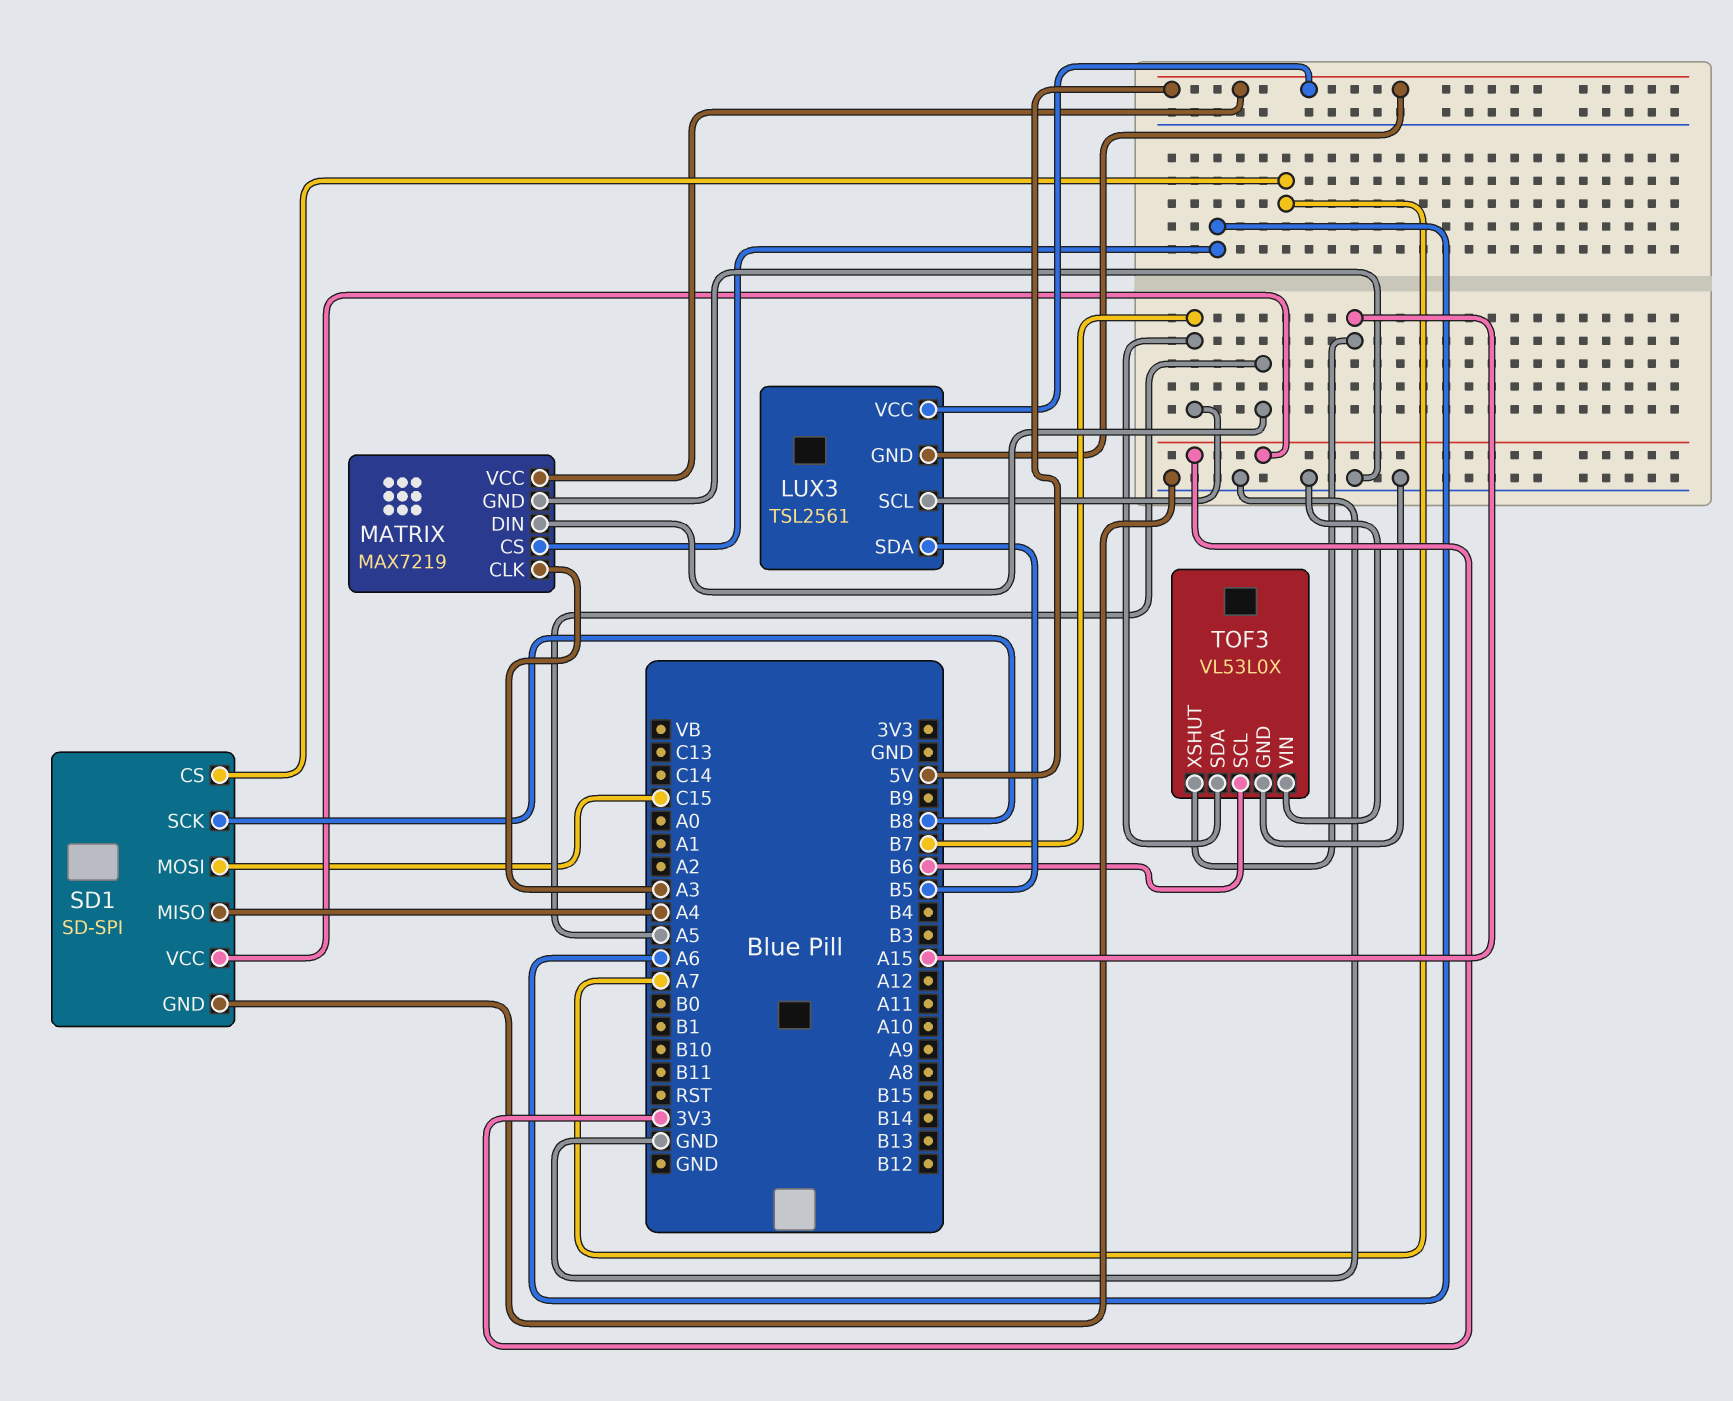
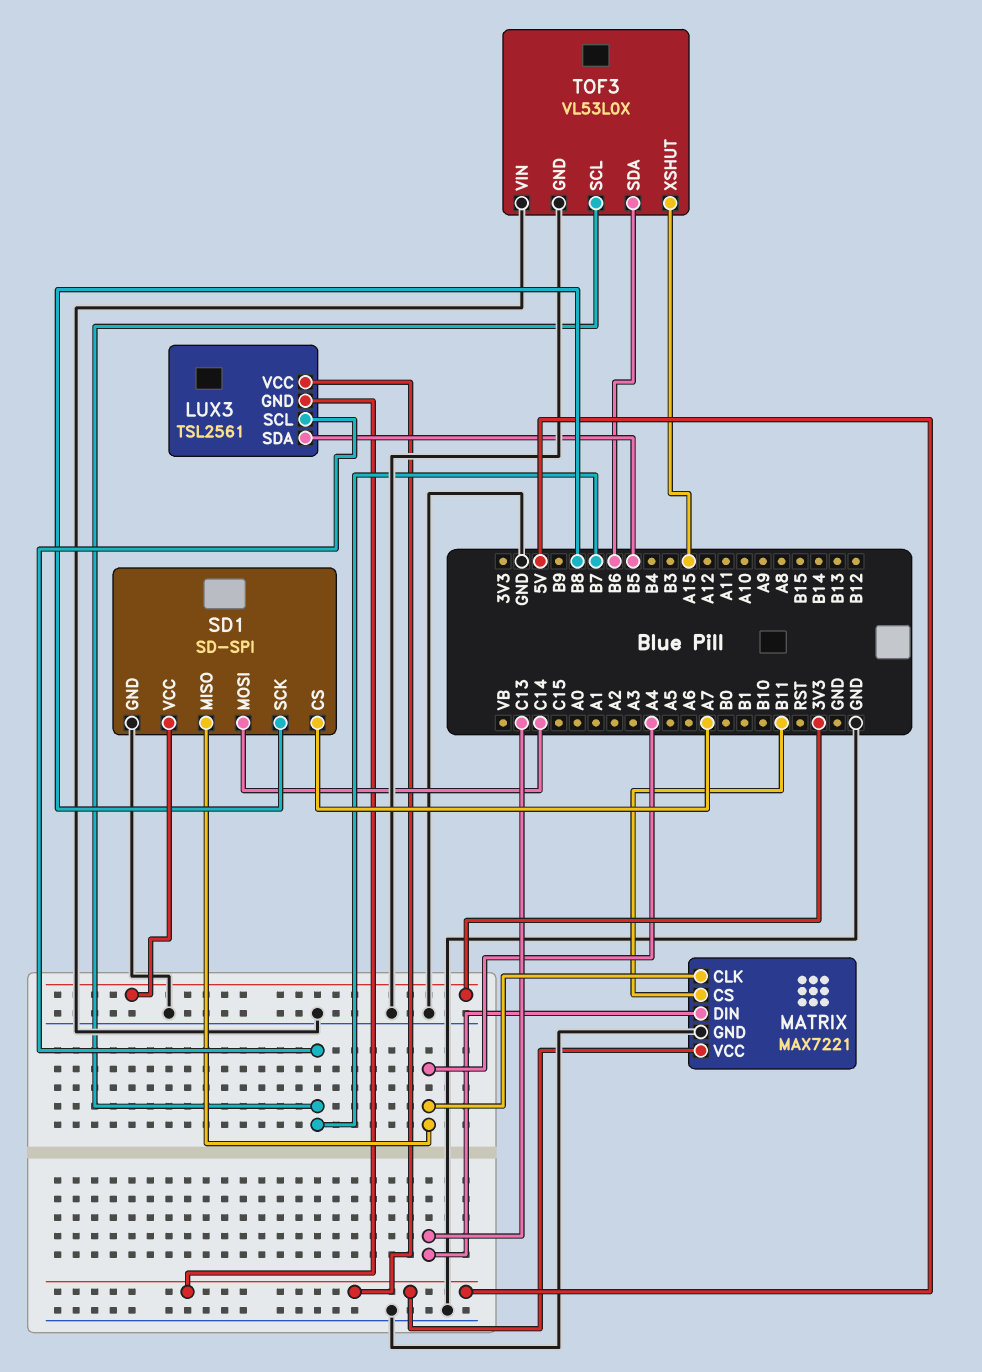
MATRIX: MAX7219 -> MAX7221
MATRIX pin CLK: A3 -> A4
MATRIX pin CS: A6 -> B11
MATRIX pin DIN: A5 -> C13
SD1 pin MOSI: C15 -> C14
TOF3 pin SCL: B6 -> B7
TOF3 pin SDA: B7 -> B6

